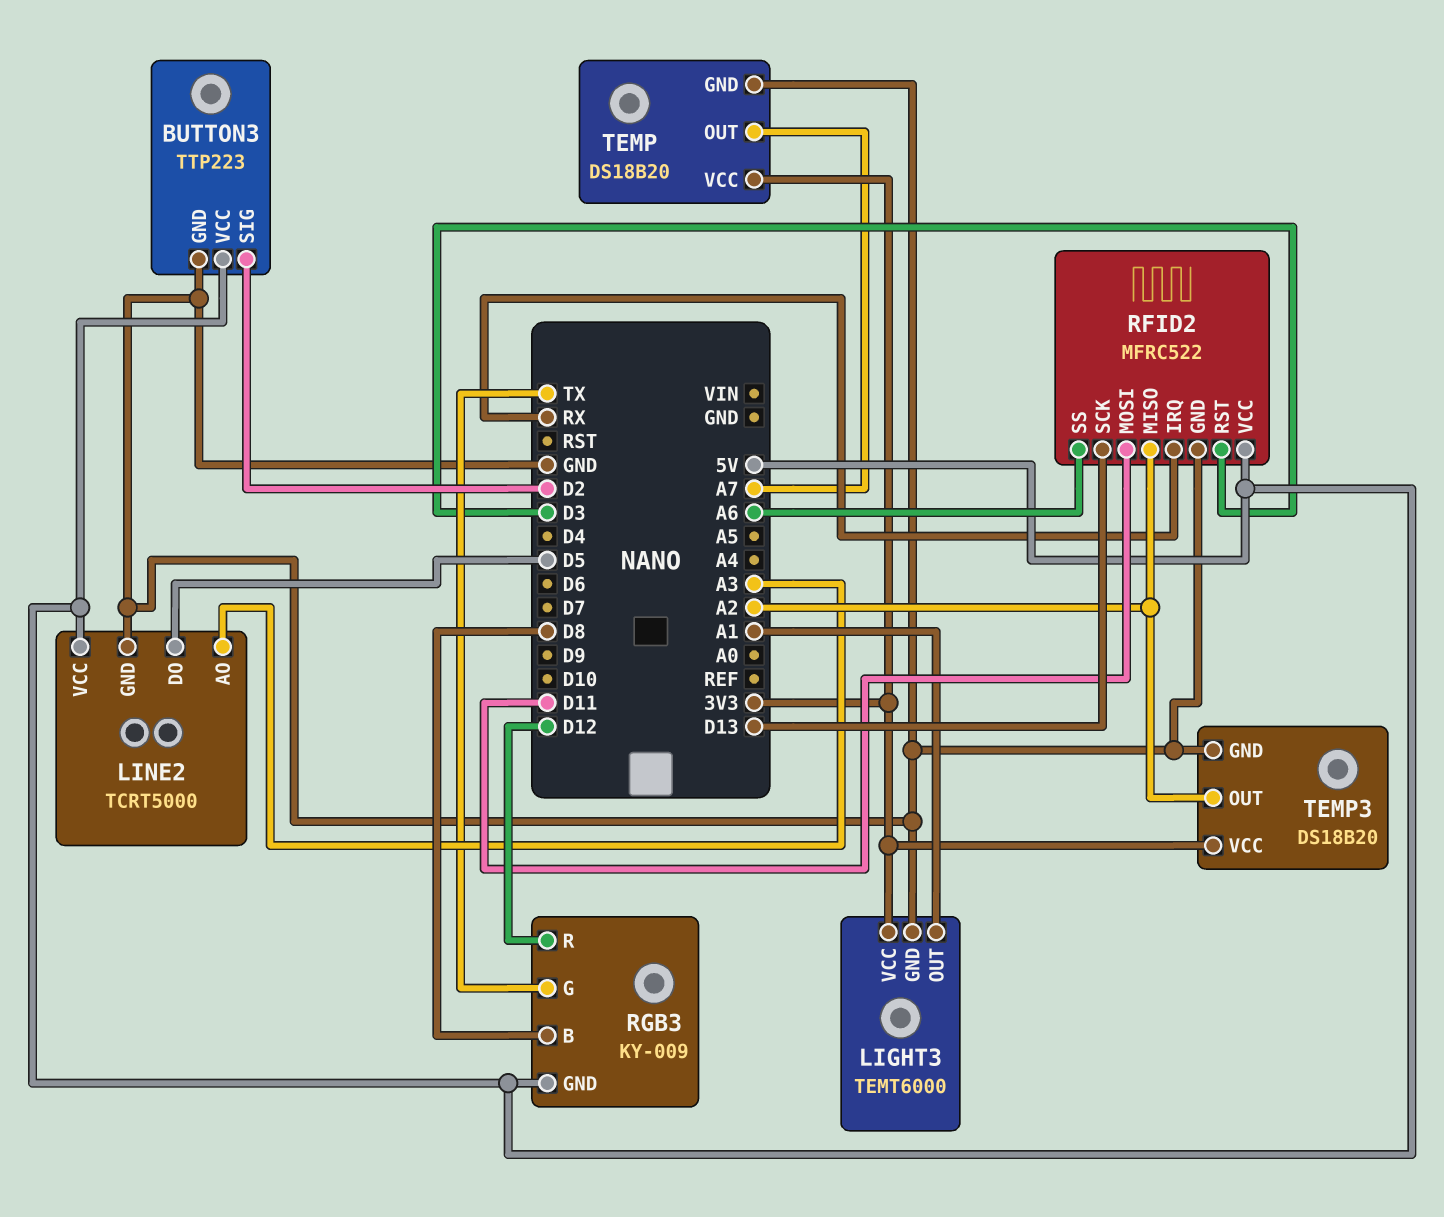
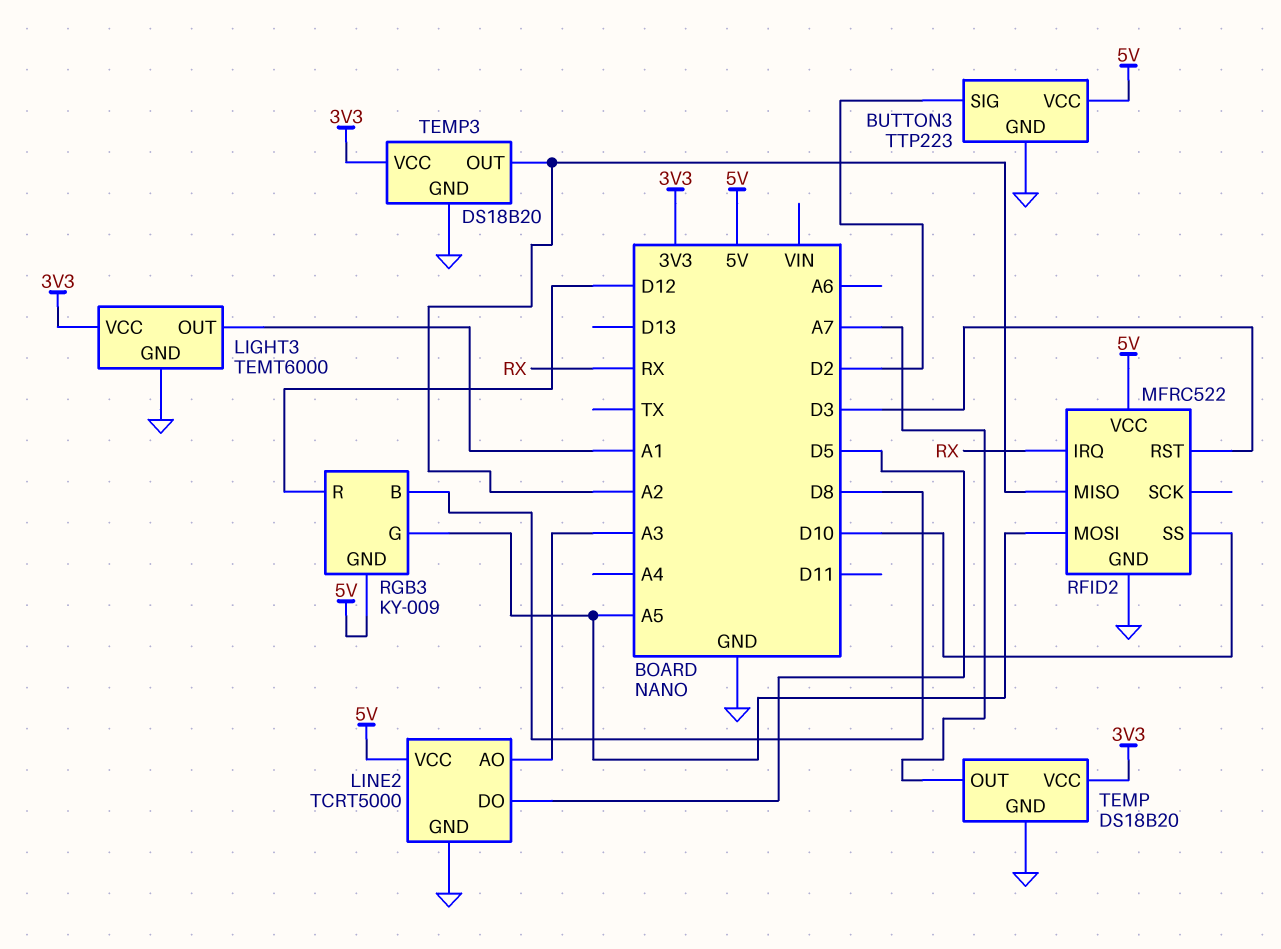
RFID2 pin MOSI: D11 -> A5
RFID2 pin SCK: D13 -> none
RFID2 pin SS: A6 -> D10
RGB3 pin G: TX -> A5

